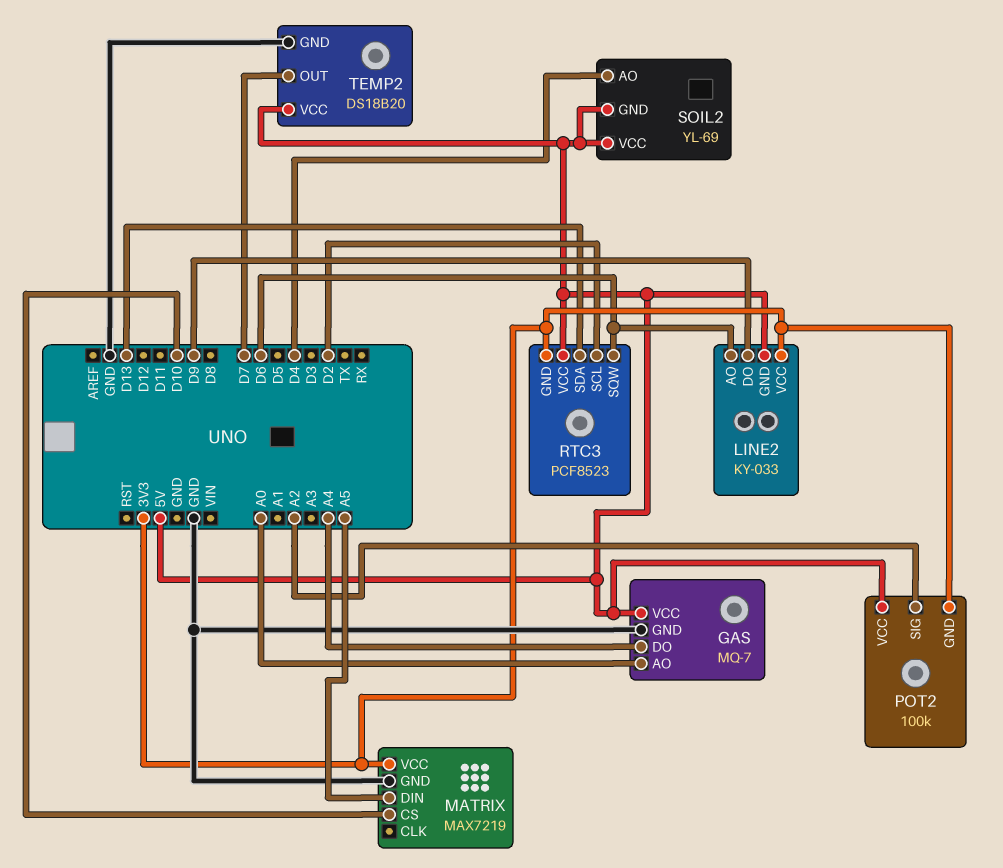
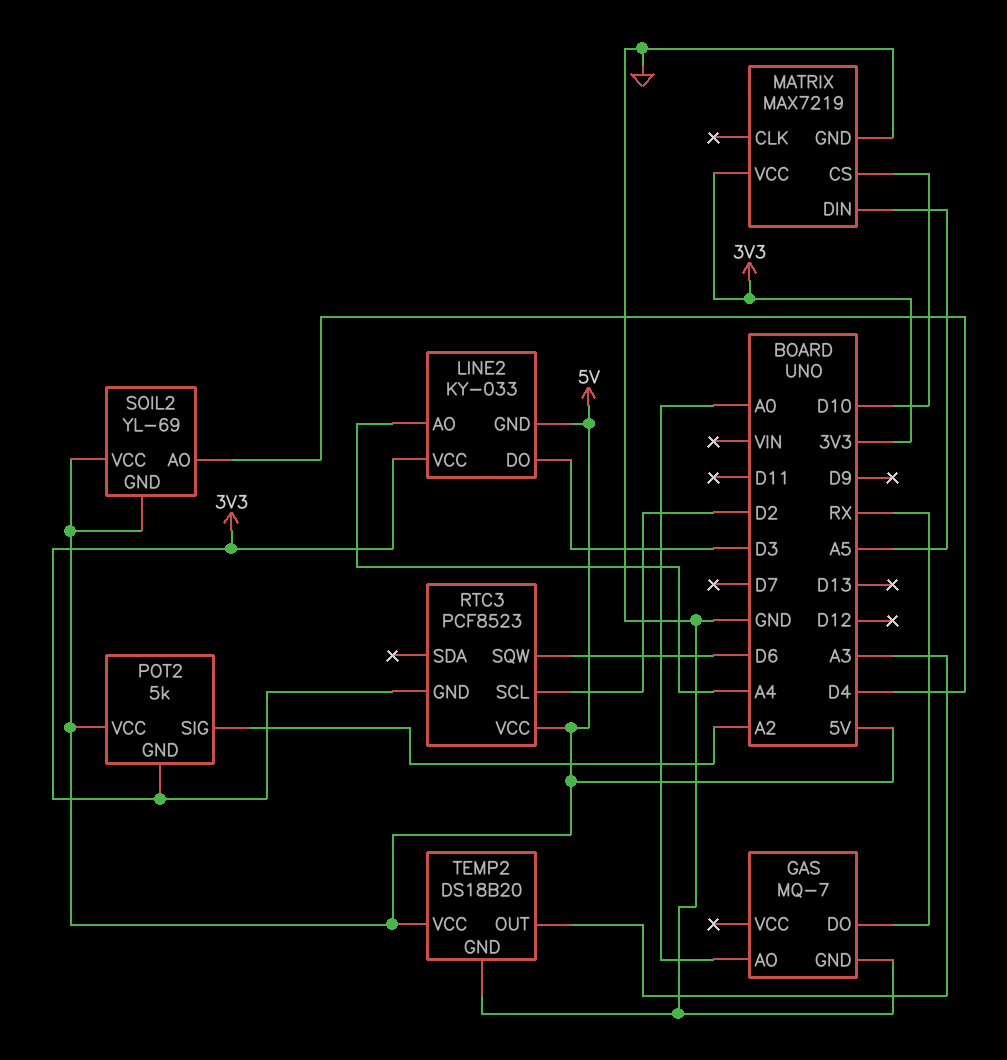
GAS pin DO: A4 -> RX
GAS pin VCC: 5V -> none
LINE2 pin AO: D6 -> A4
LINE2 pin DO: D9 -> D3
POT2: 100k -> 5k
RTC3 pin SDA: D13 -> none
TEMP2 pin OUT: D7 -> A3

